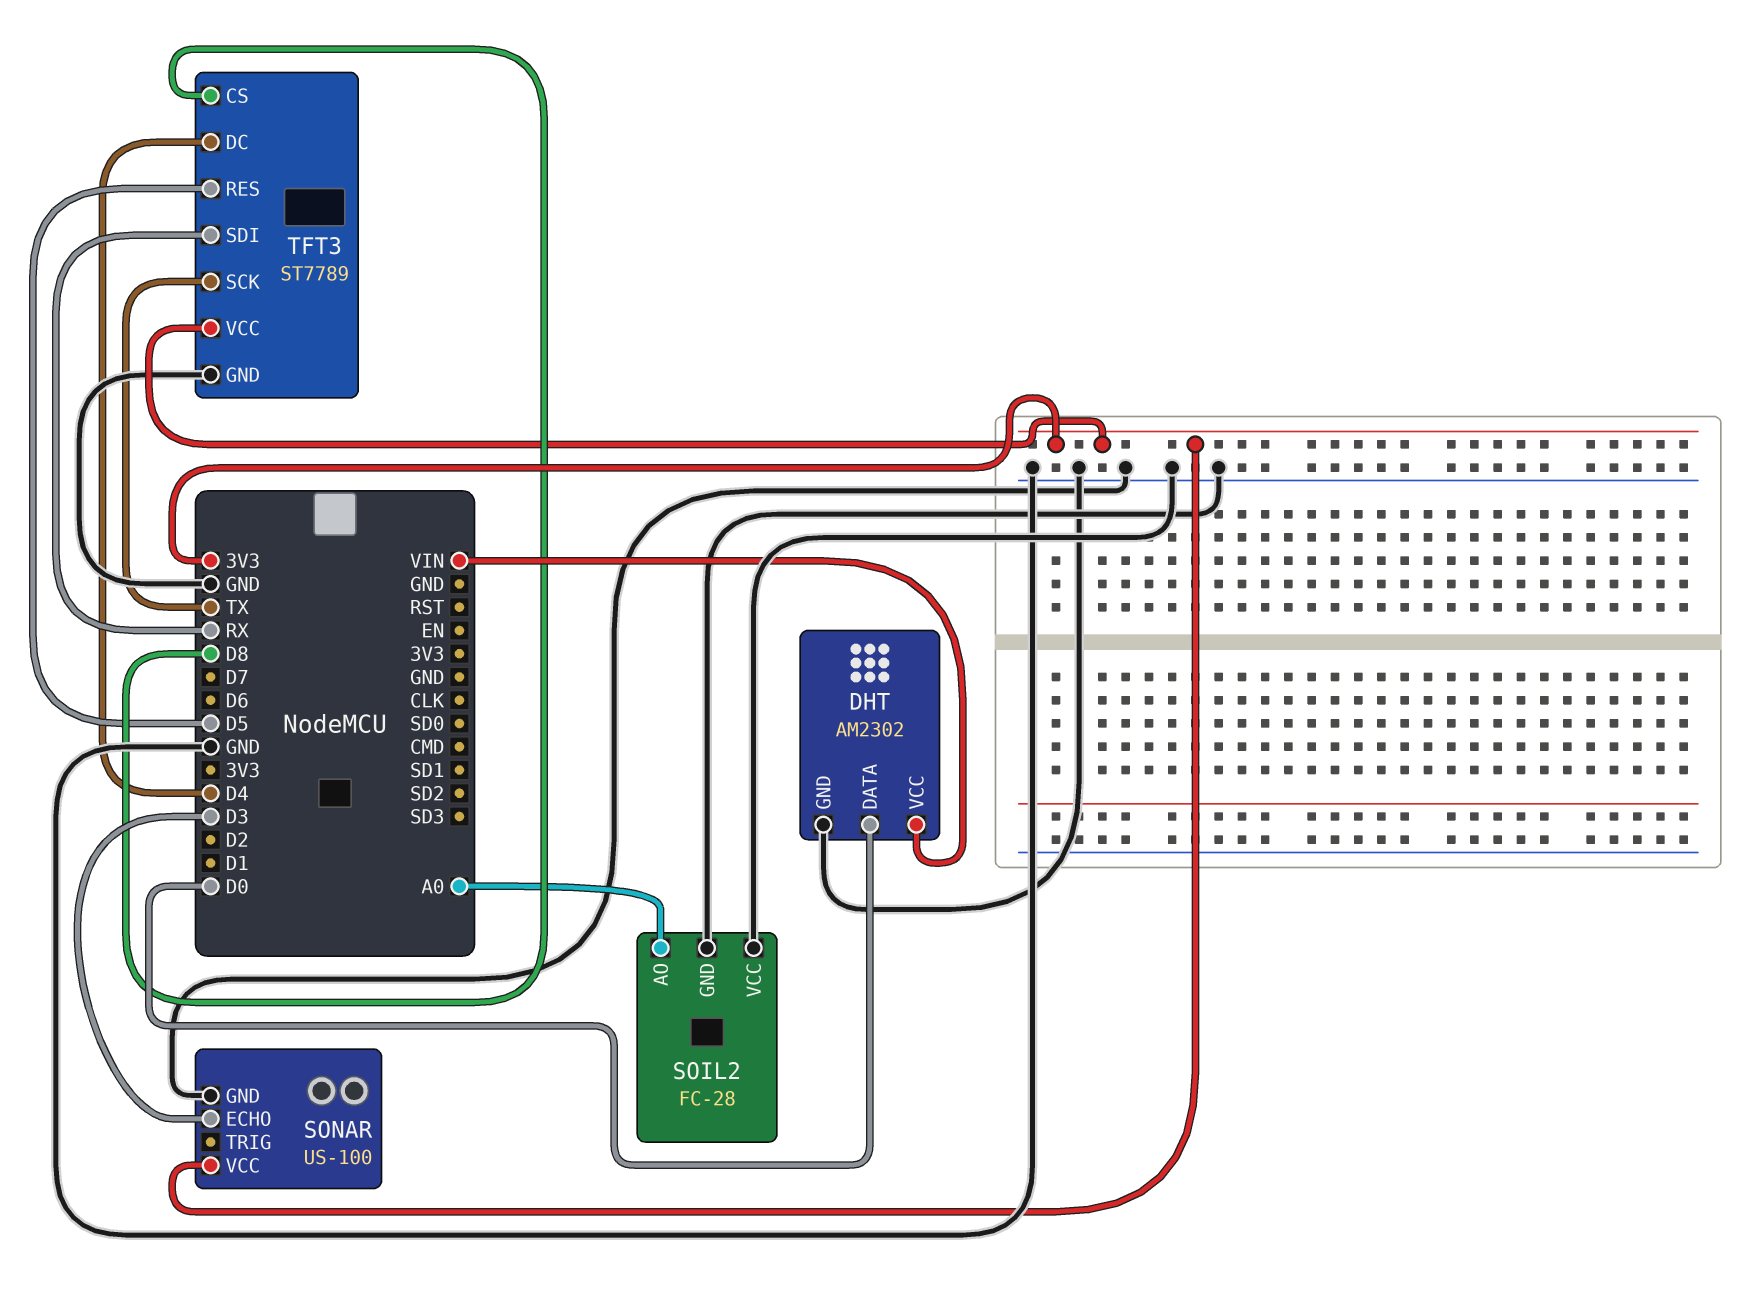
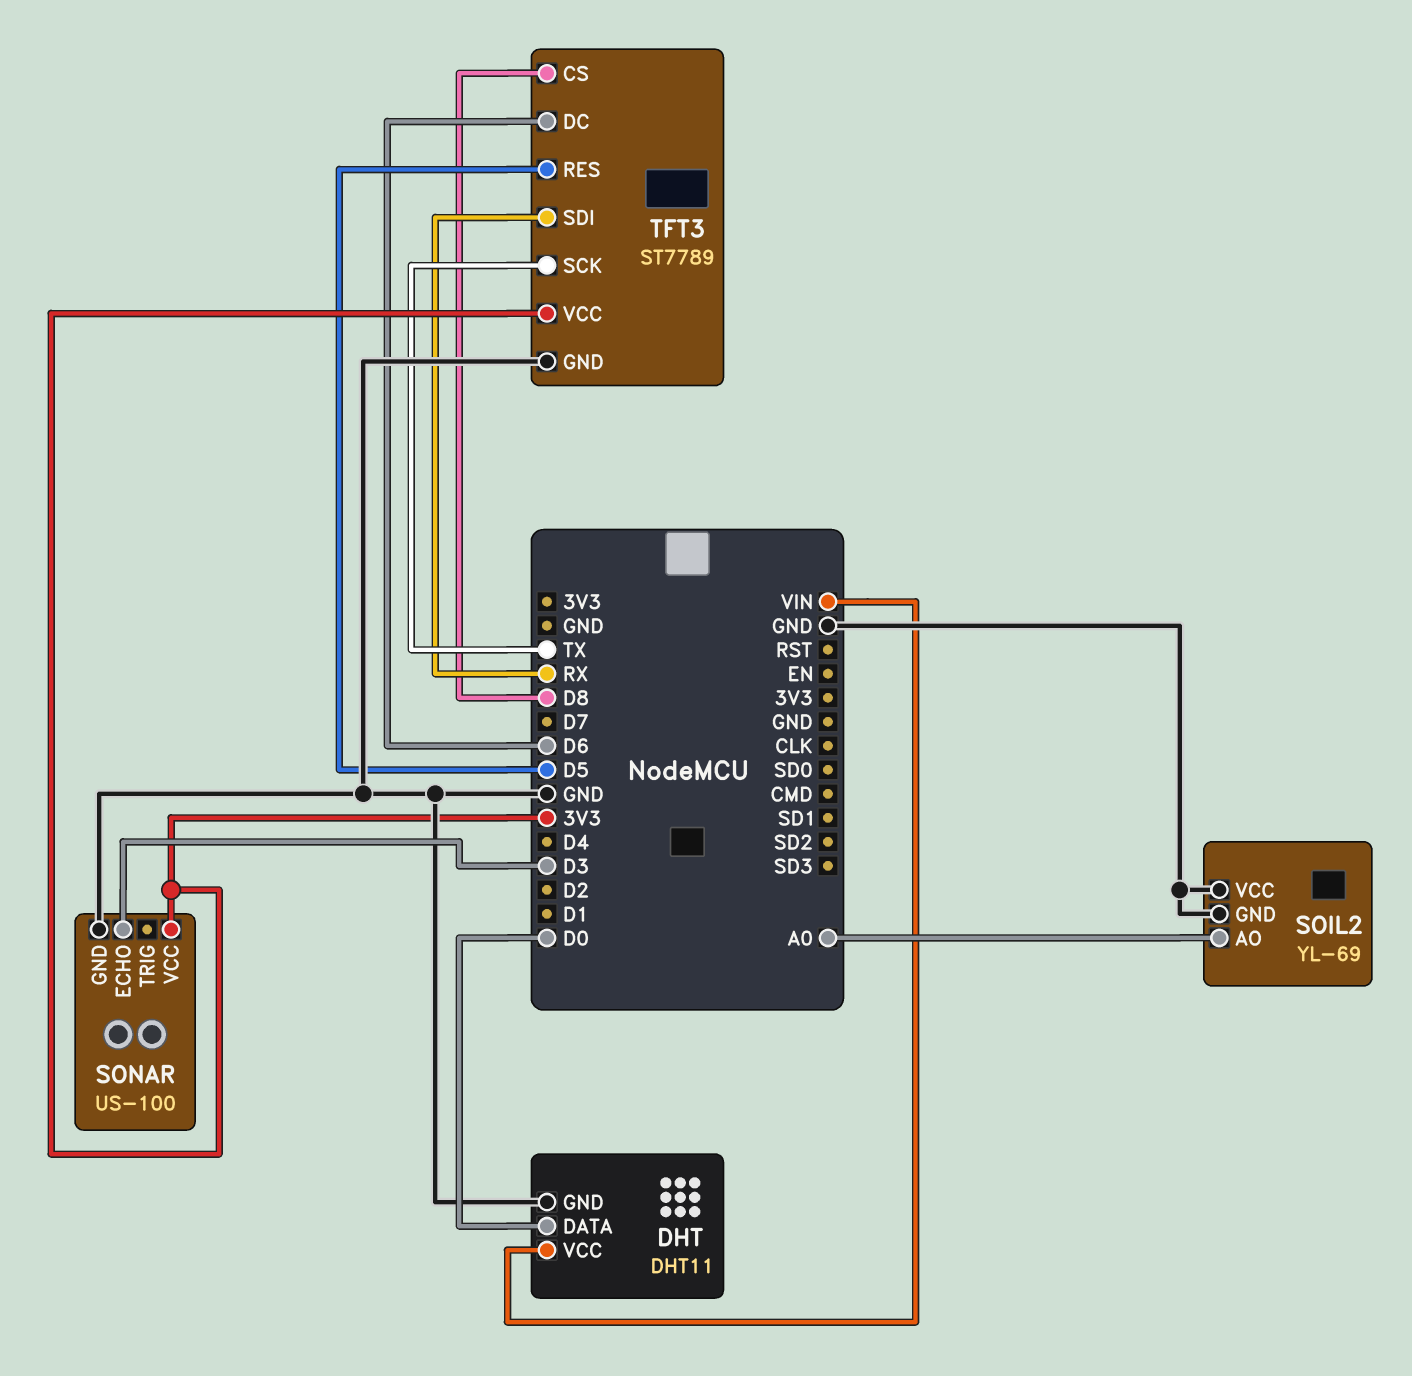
DHT: AM2302 -> DHT11
SOIL2: FC-28 -> YL-69
TFT3 pin DC: D4 -> D6

